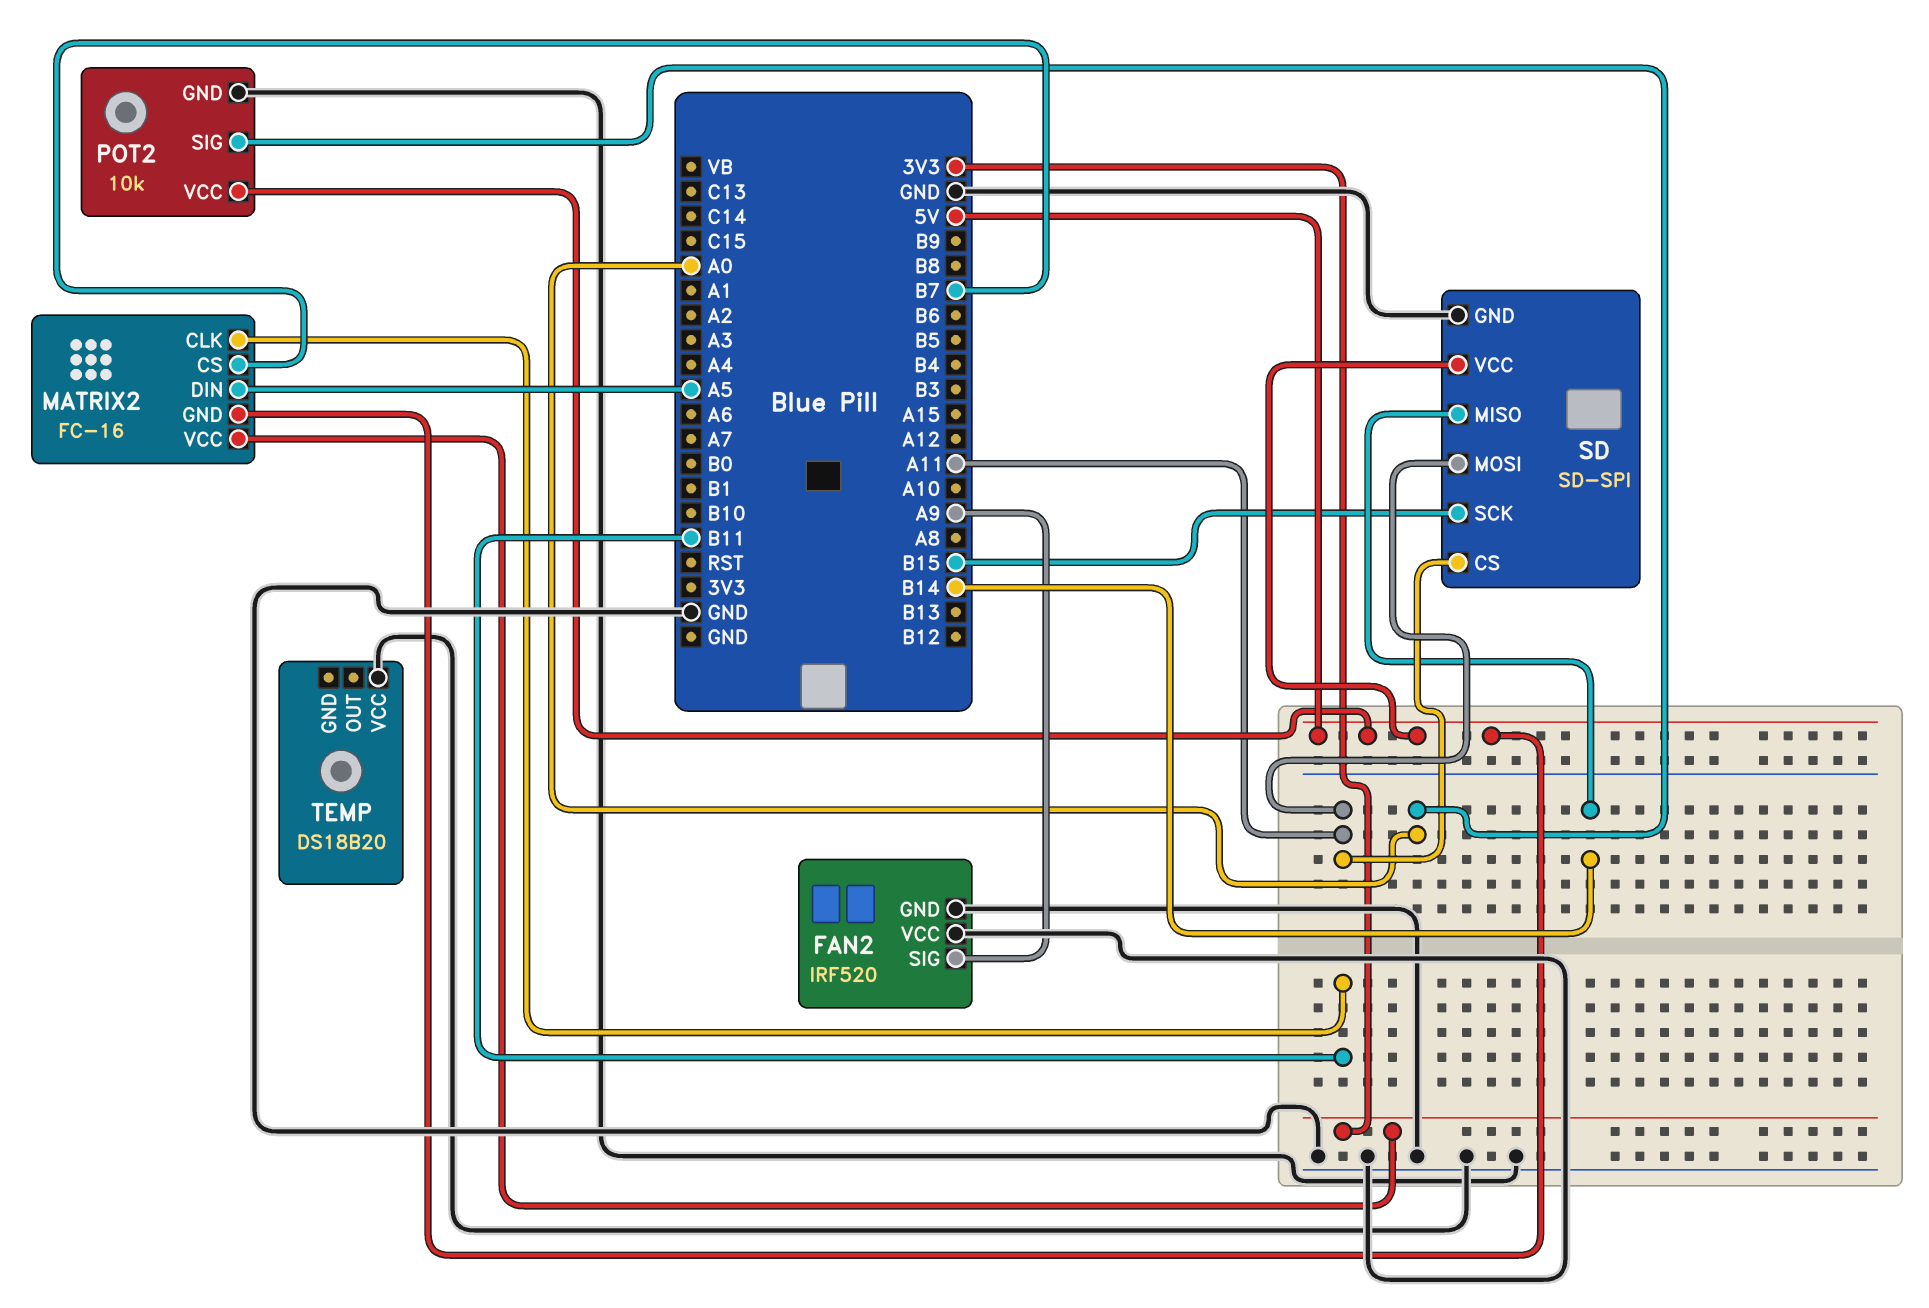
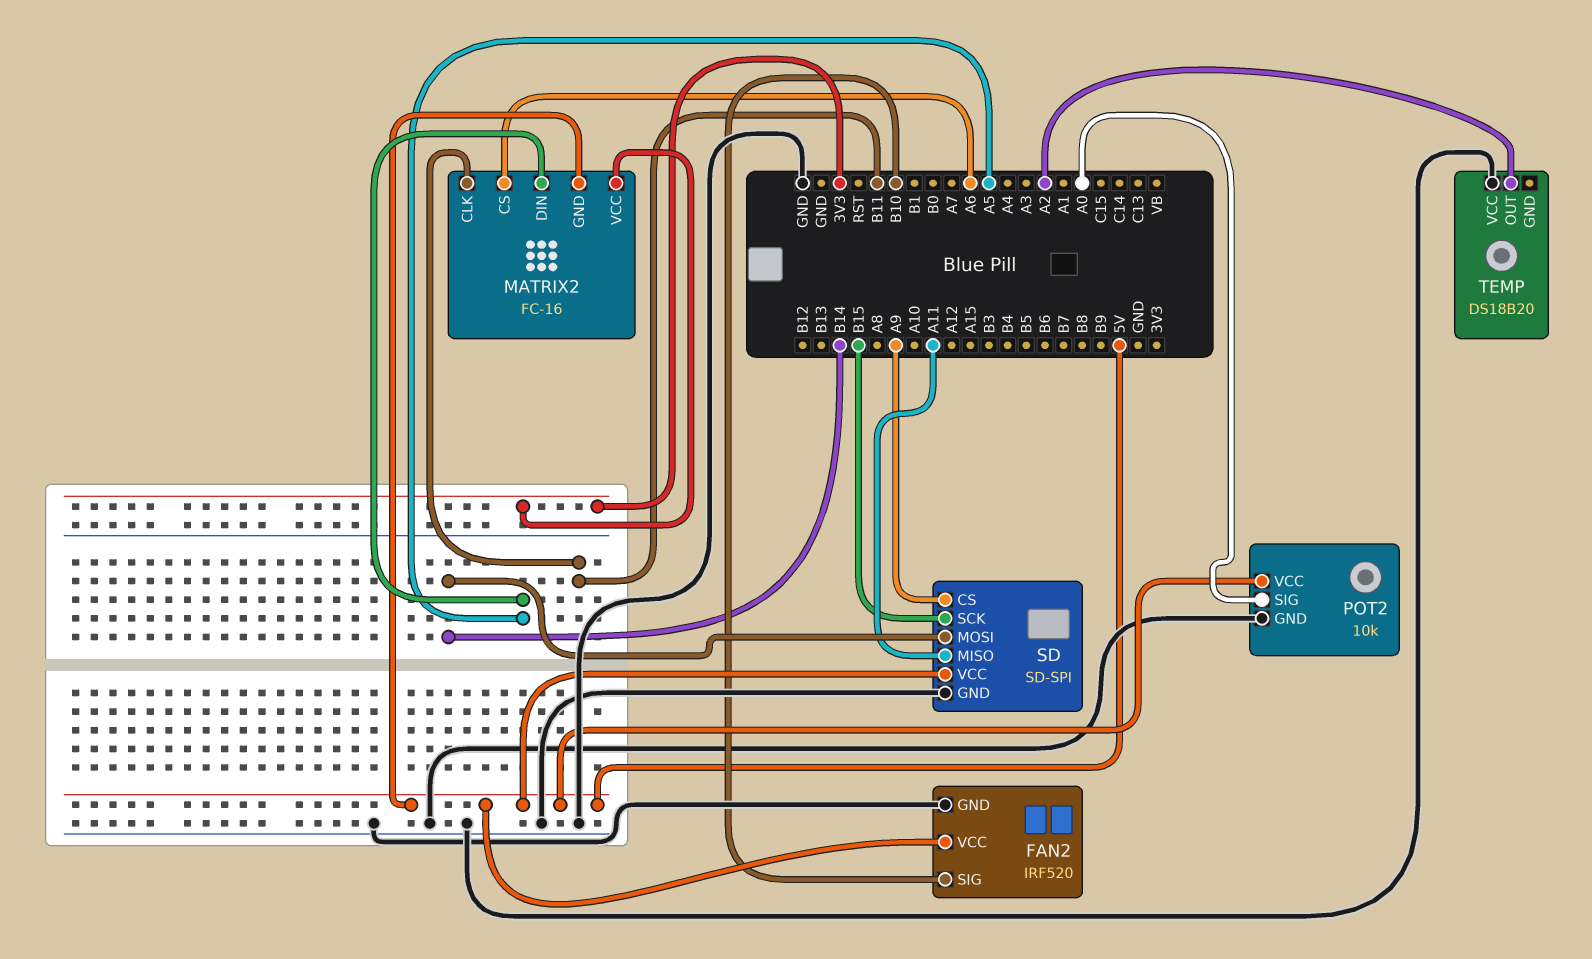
FAN2 pin SIG: A9 -> B10
FAN2 pin VCC: GND -> 5V
MATRIX2 pin CS: B7 -> A6
SD pin CS: A11 -> A9
SD pin MISO: B14 -> A11
SD pin MOSI: A11 -> B14
TEMP pin OUT: none -> A2

